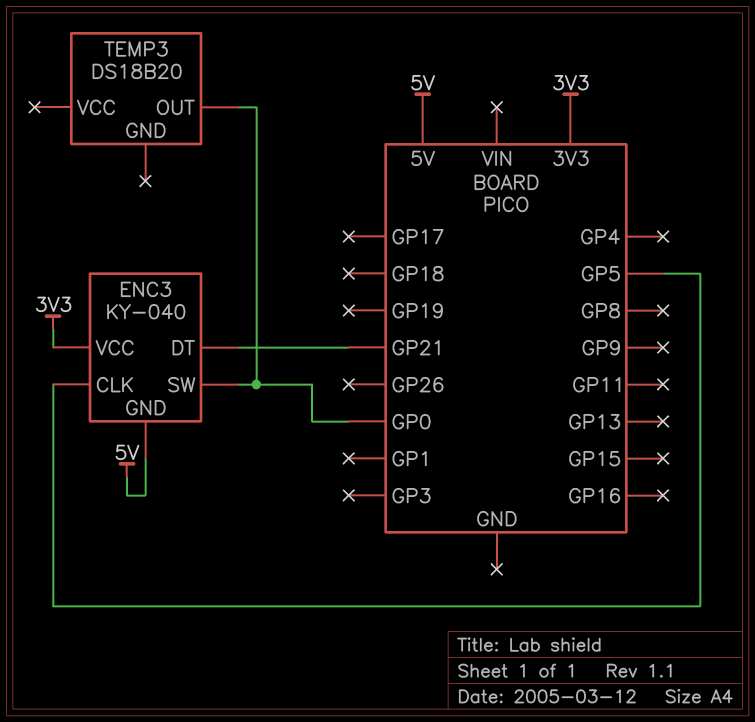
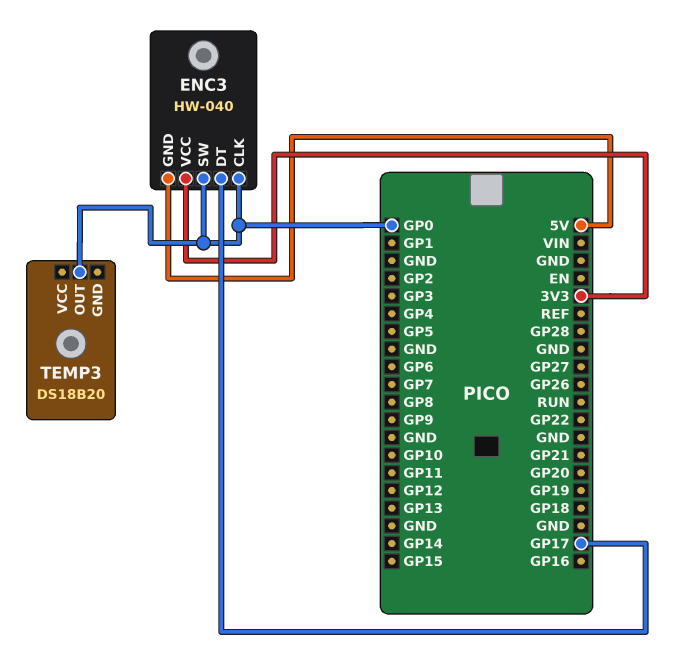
ENC3: KY-040 -> HW-040
ENC3 pin CLK: GP5 -> GP0
ENC3 pin DT: GP21 -> GP17

